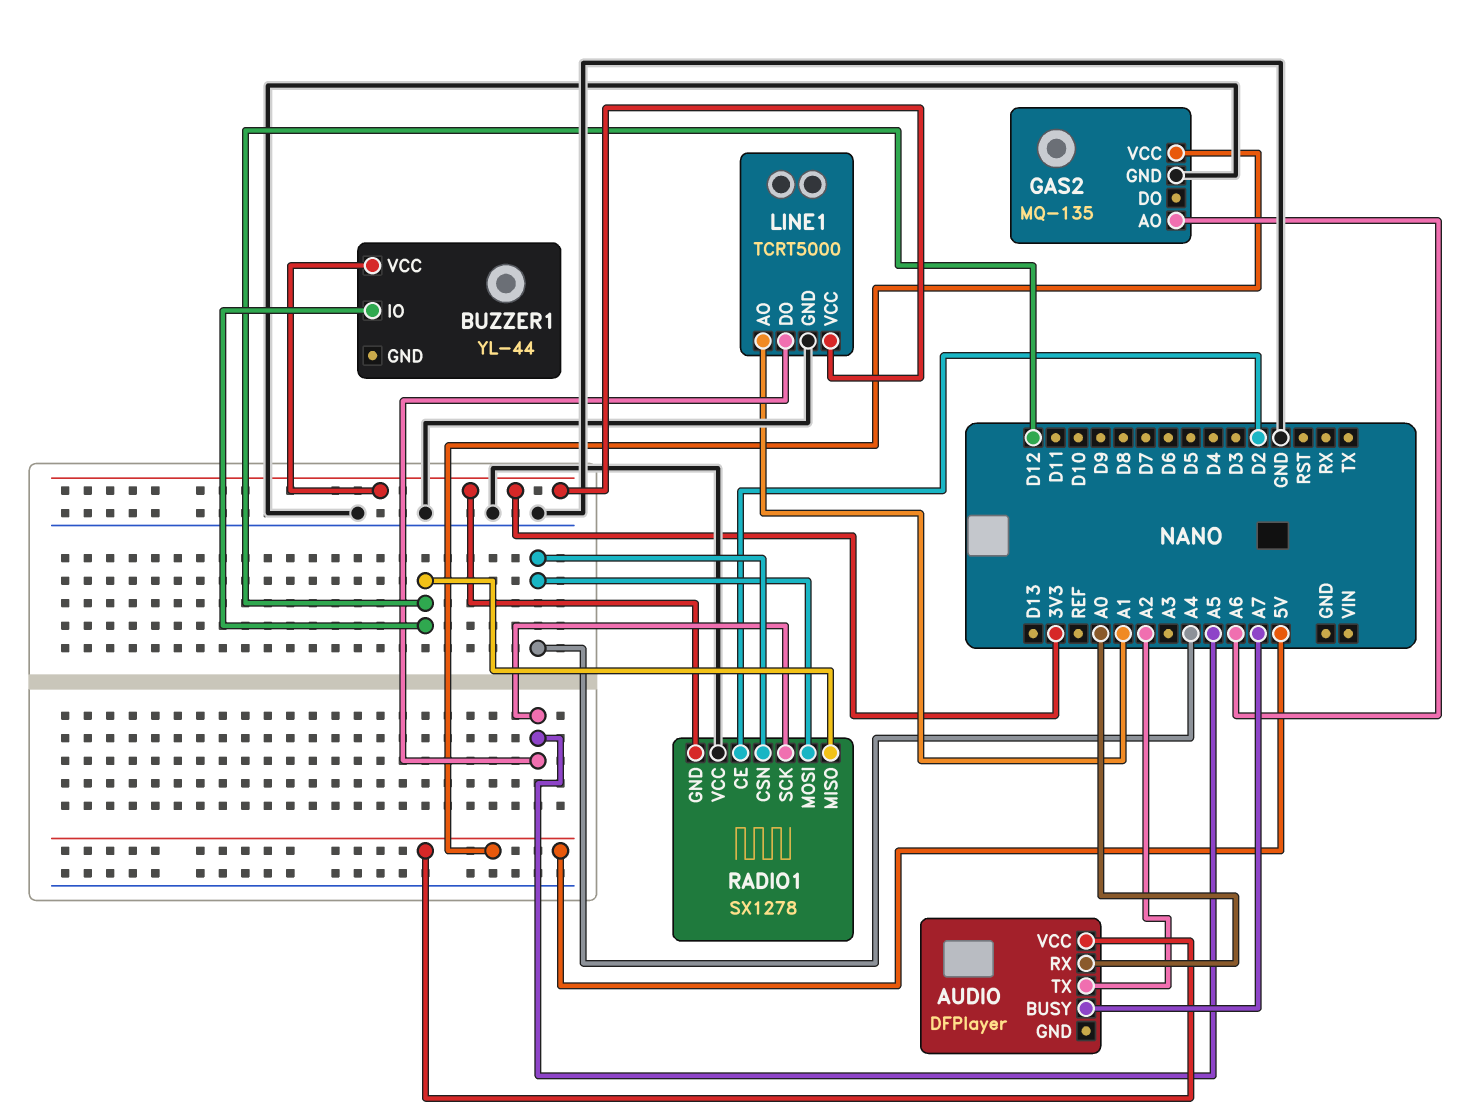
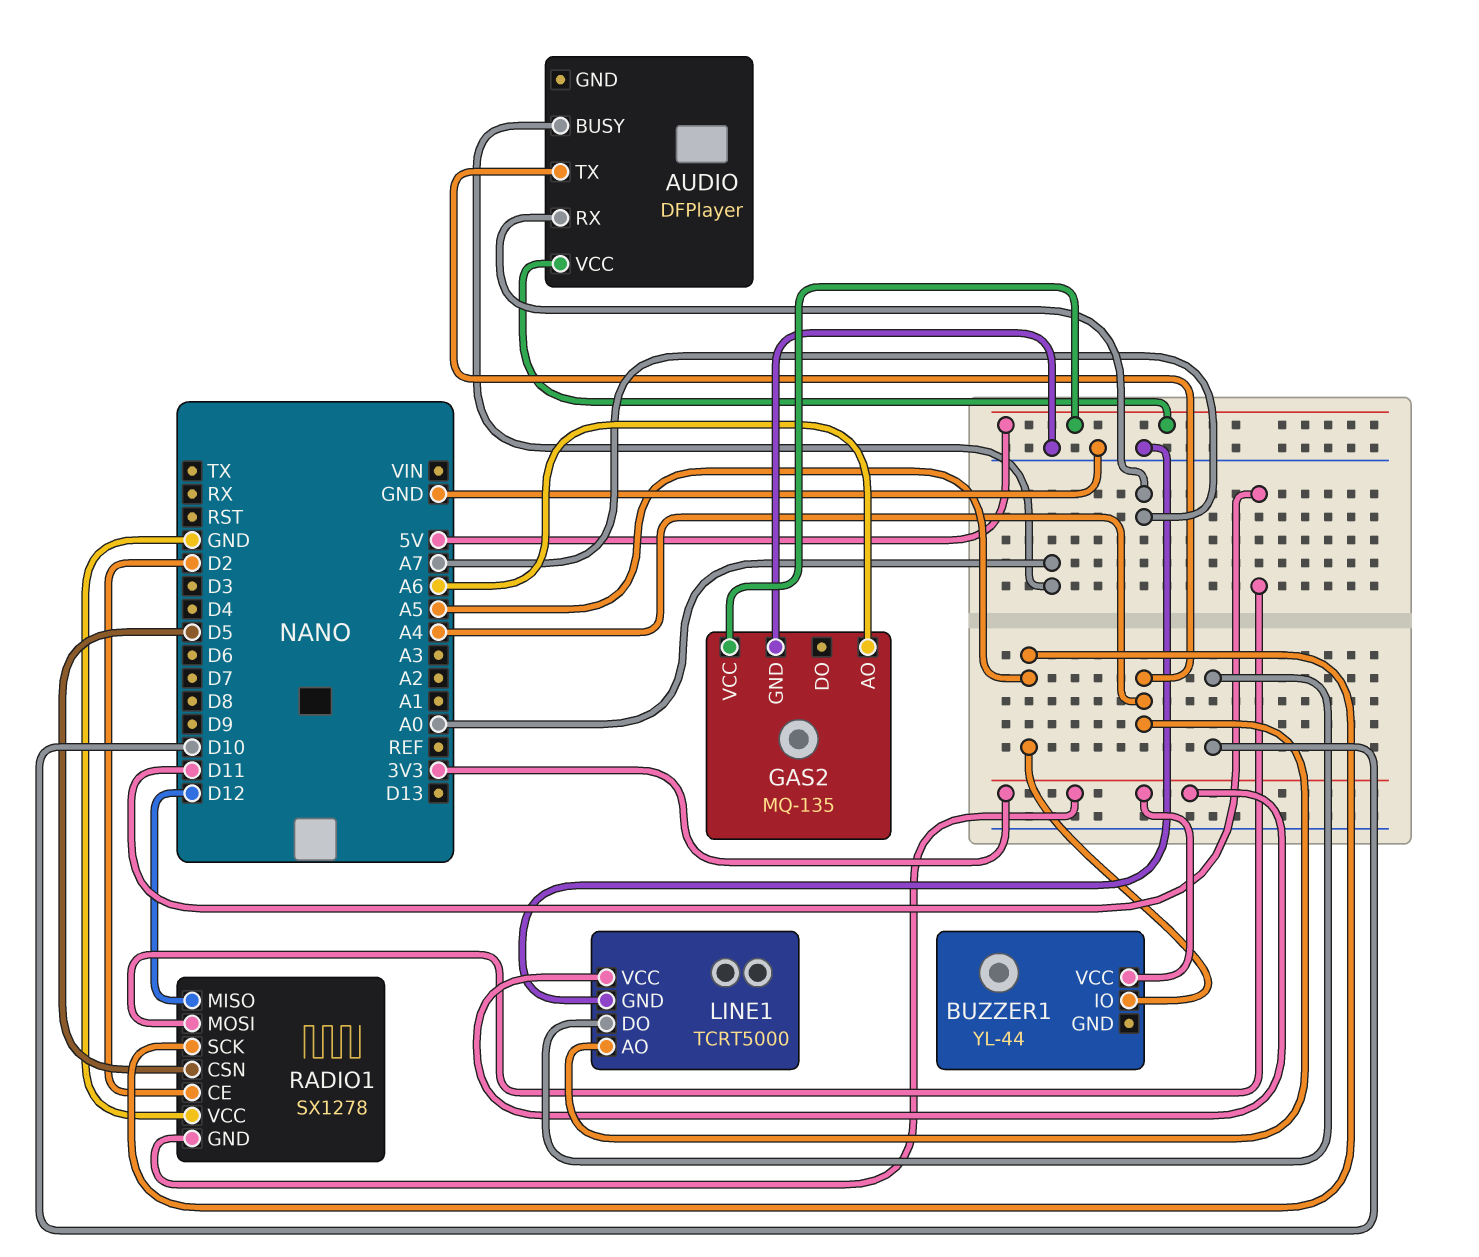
AUDIO pin BUSY: A7 -> A0
AUDIO pin RX: A0 -> A7
AUDIO pin TX: A2 -> A4
BUZZER1 pin IO: D12 -> A5
LINE1 pin AO: A1 -> A4
LINE1 pin DO: A5 -> D10
RADIO1 pin CSN: A4 -> D5
RADIO1 pin MOSI: A4 -> D11

